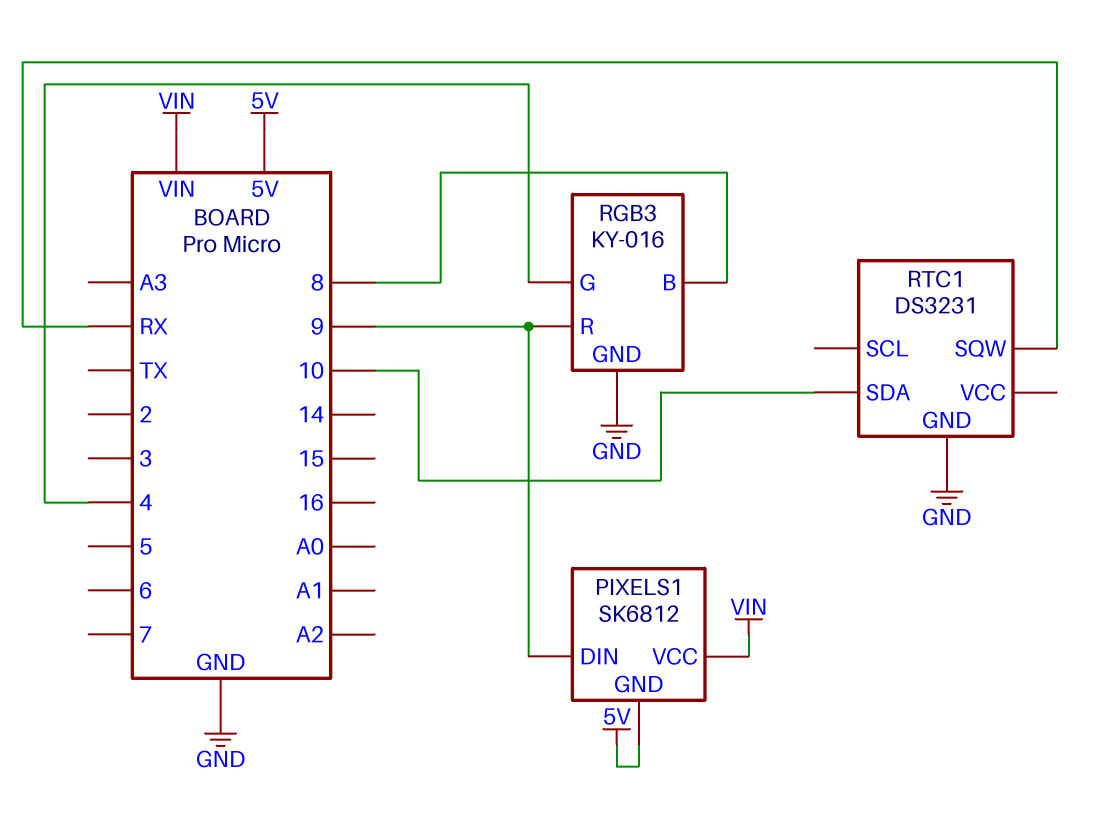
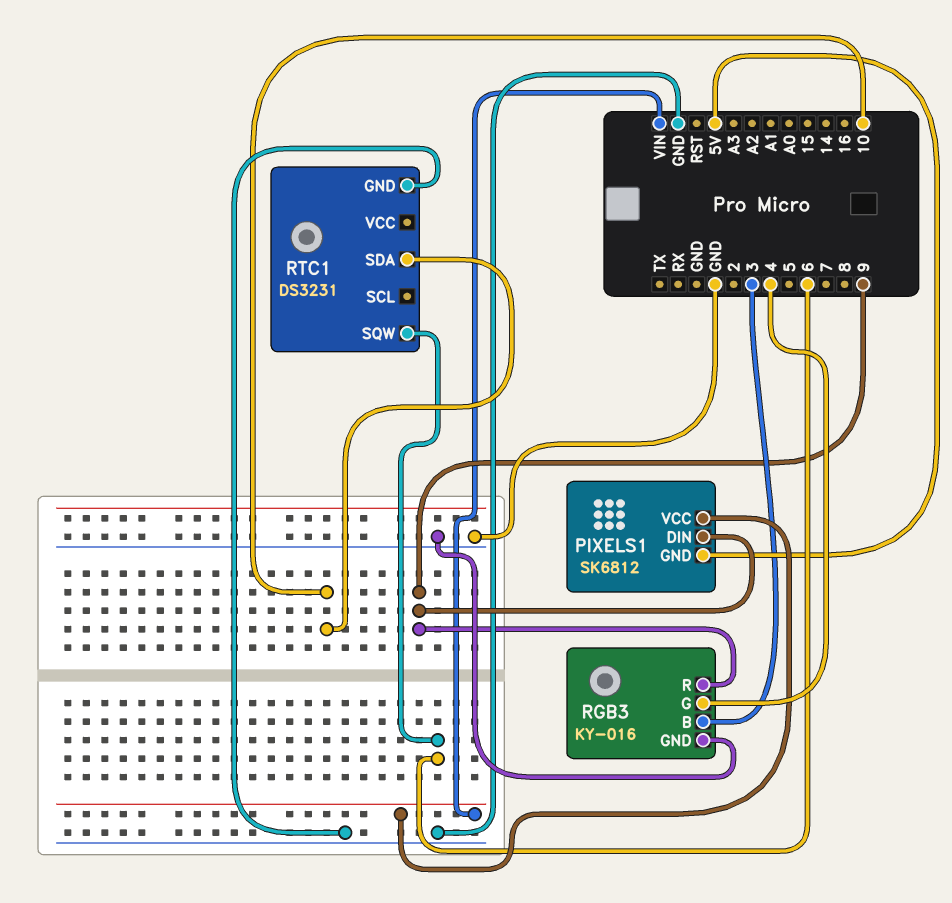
RGB3 pin B: 8 -> 3
RTC1 pin SQW: RX -> 6

